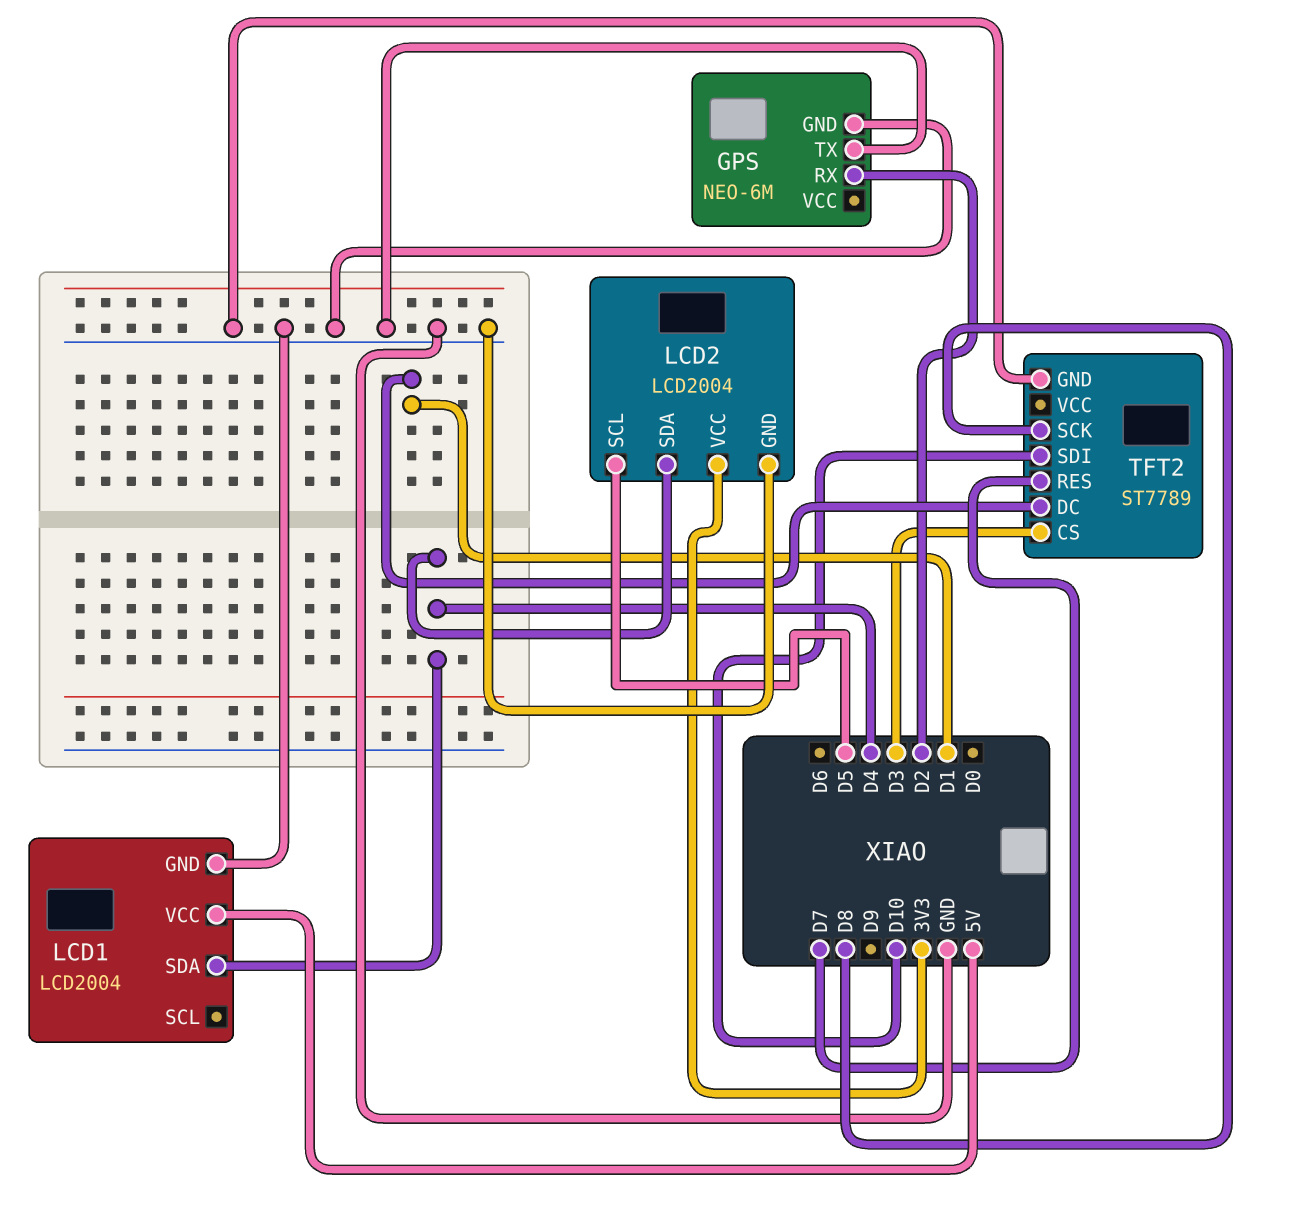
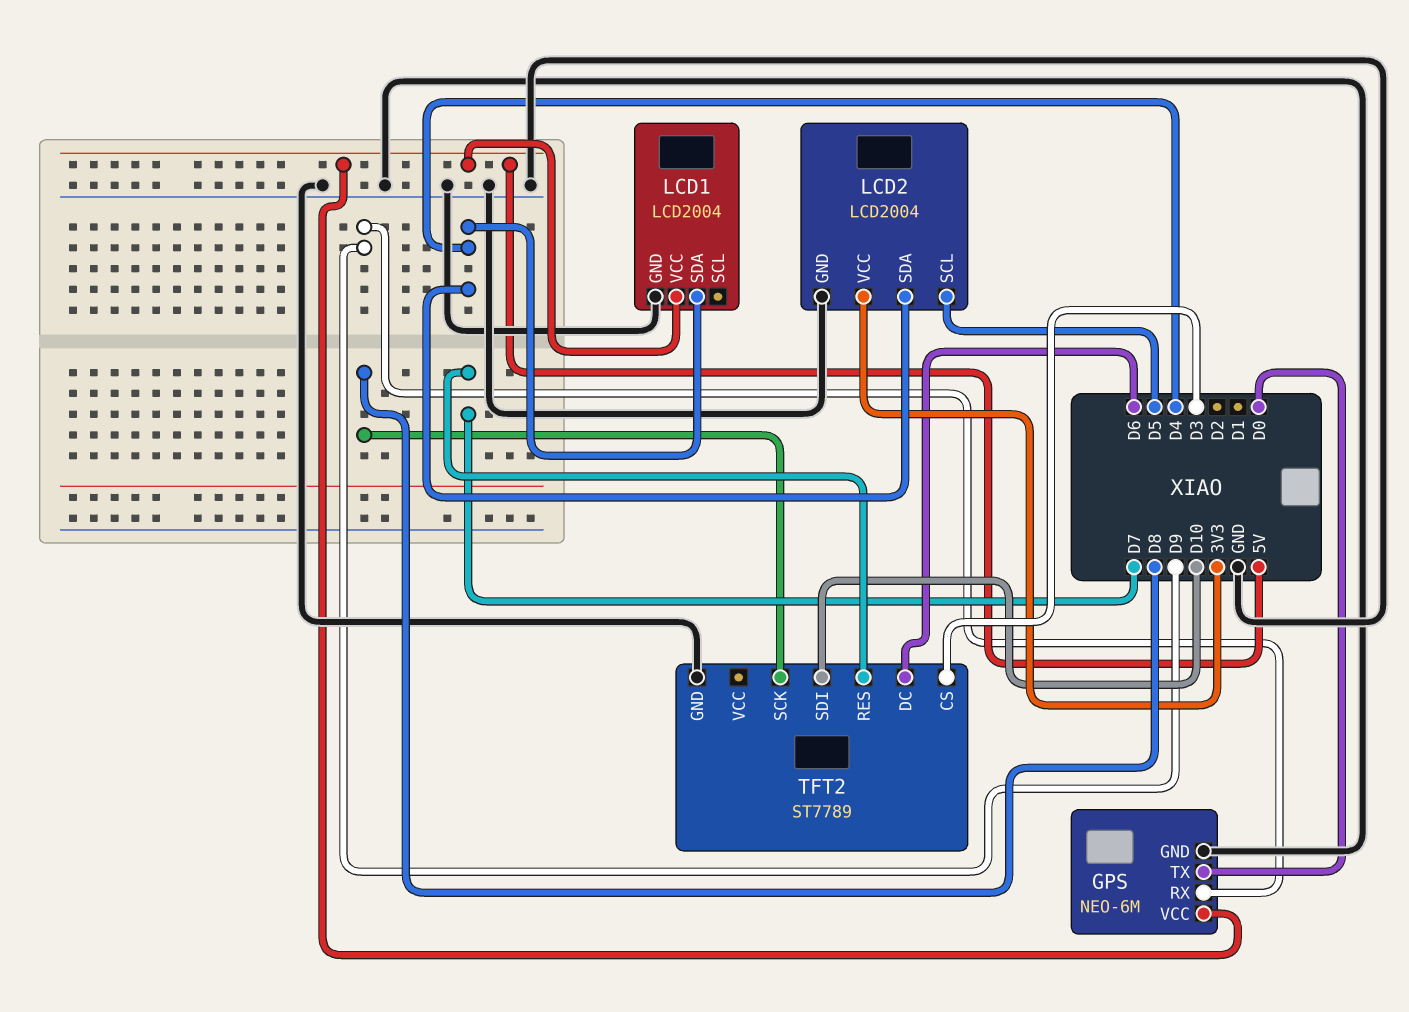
GPS pin RX: D2 -> D9
GPS pin TX: GND -> D0
GPS pin VCC: none -> 5V
TFT2 pin DC: D1 -> D6

